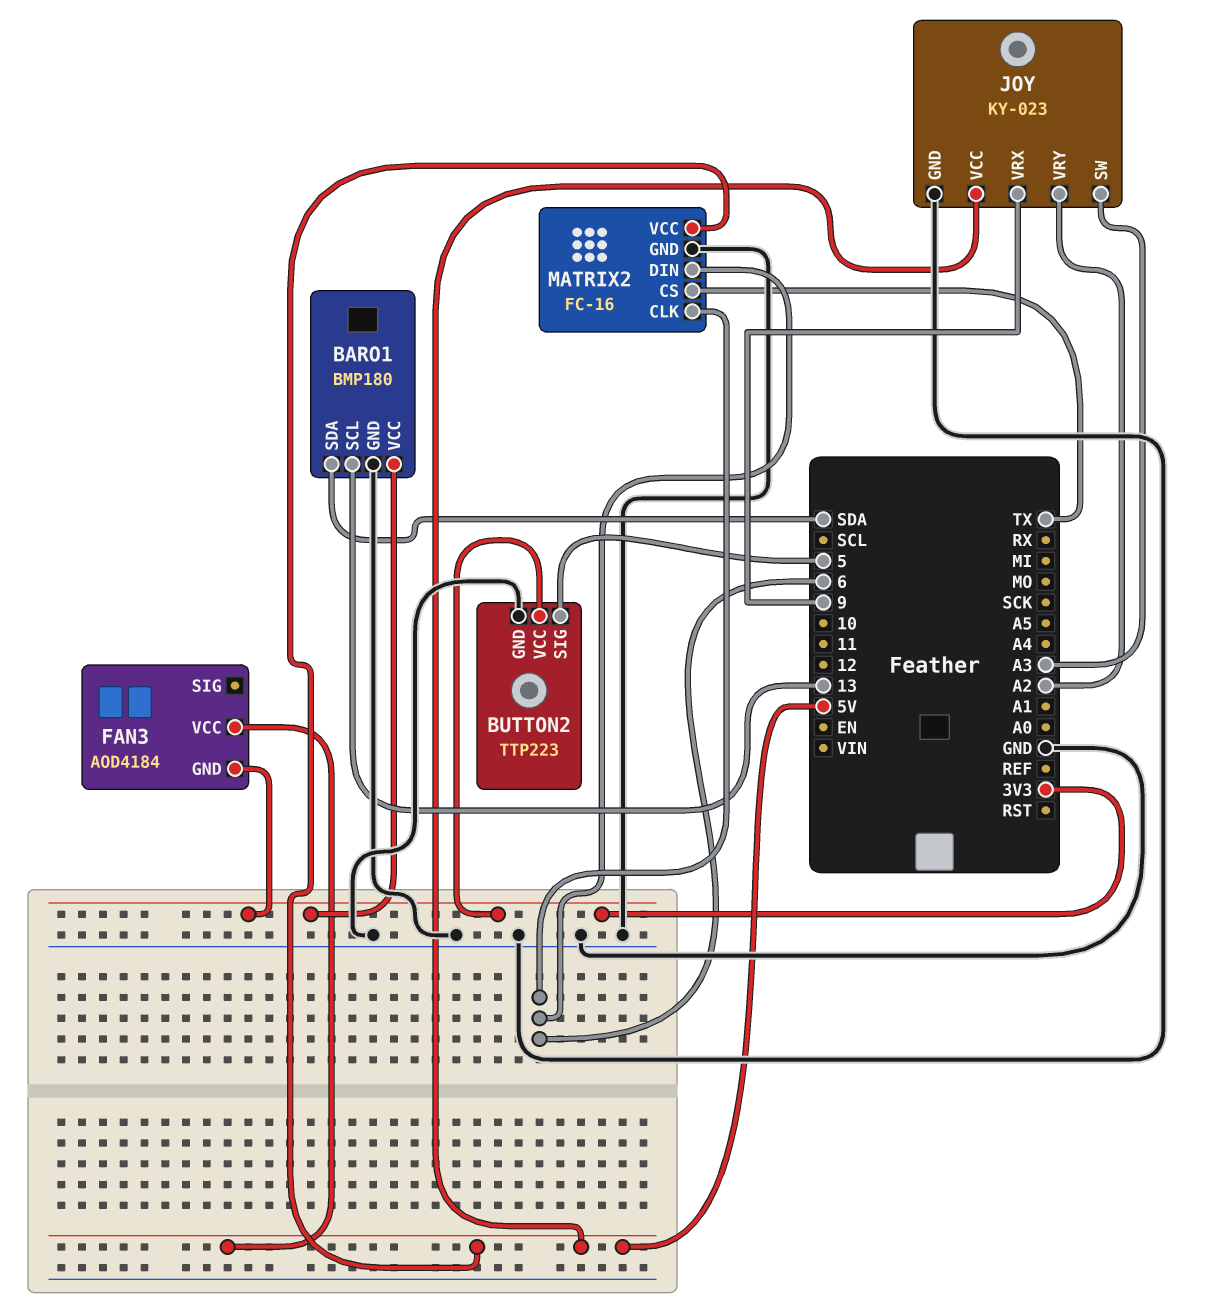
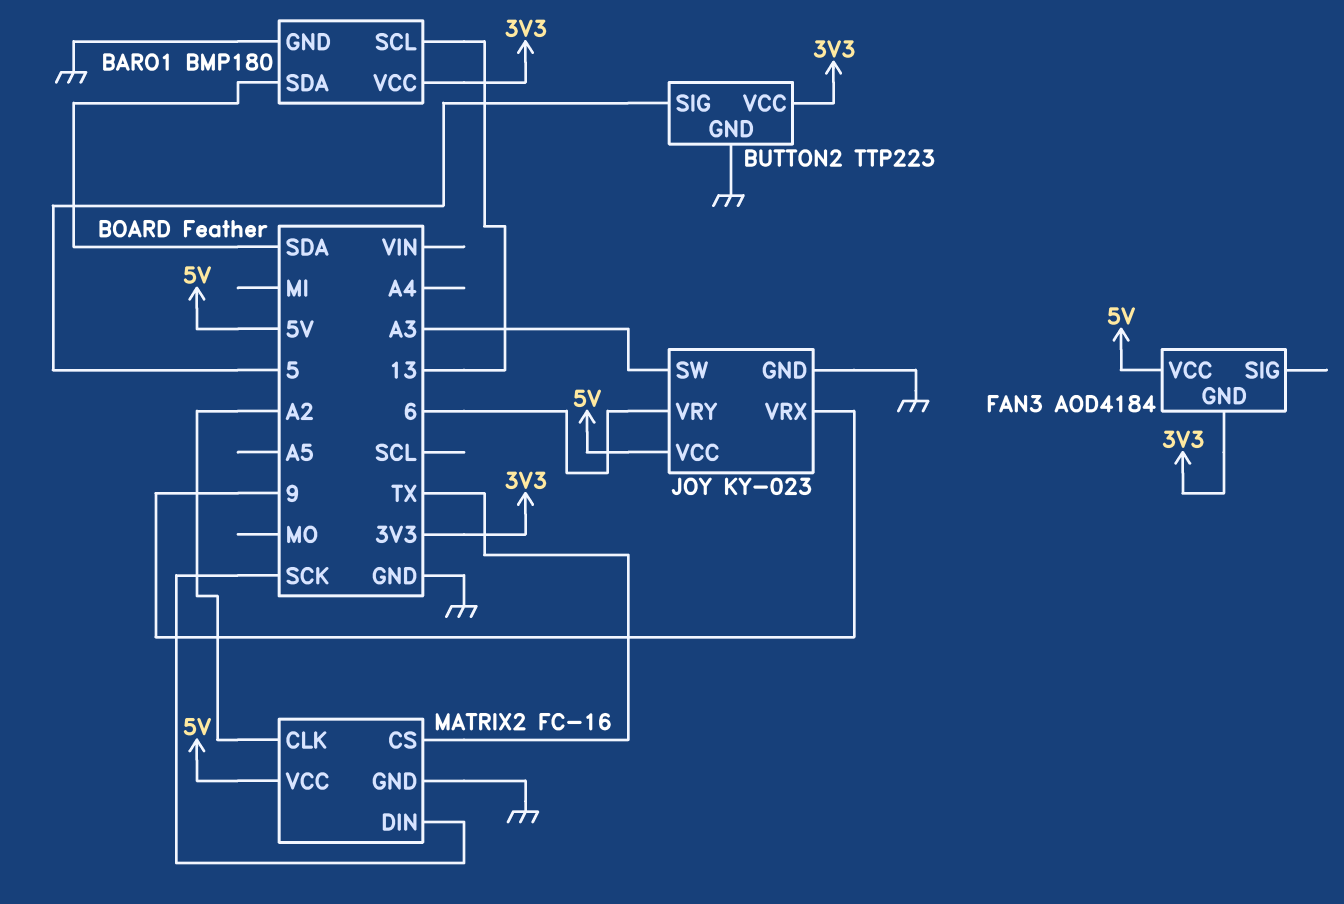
JOY pin VRY: A2 -> 6
MATRIX2 pin CLK: 6 -> A2
MATRIX2 pin DIN: 6 -> SCK

